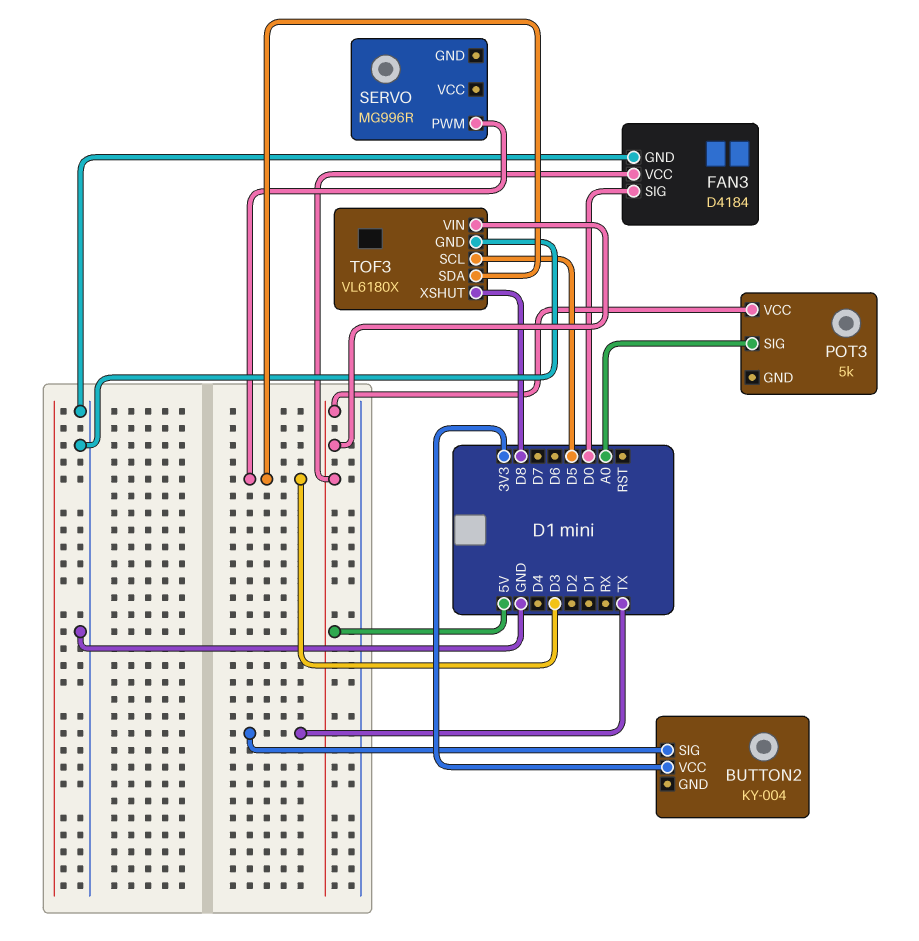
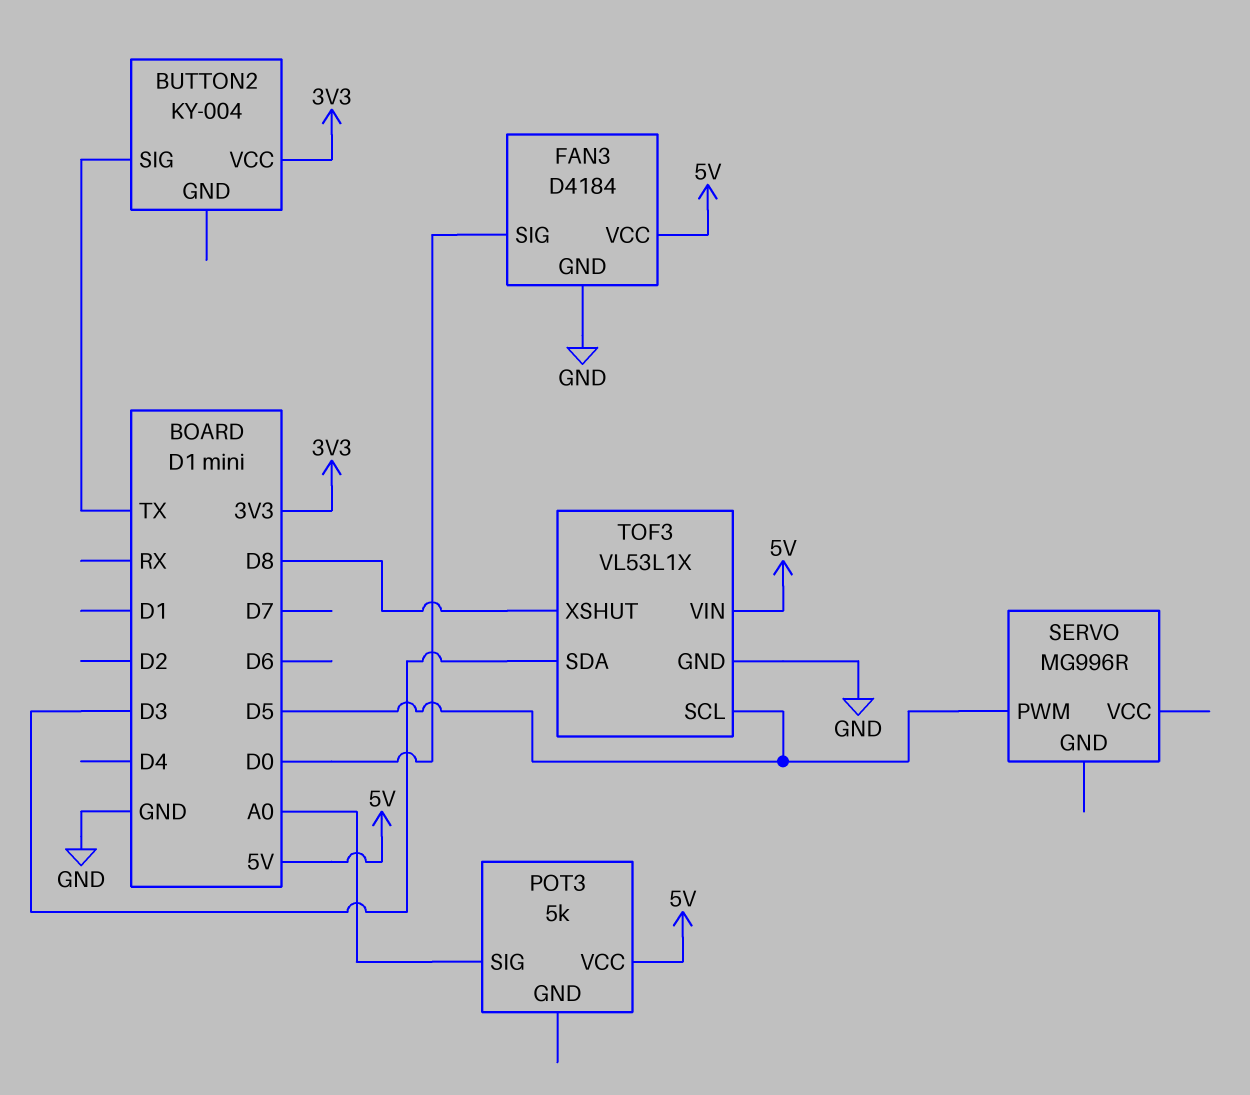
SERVO pin PWM: D3 -> D5
TOF3: VL6180X -> VL53L1X

